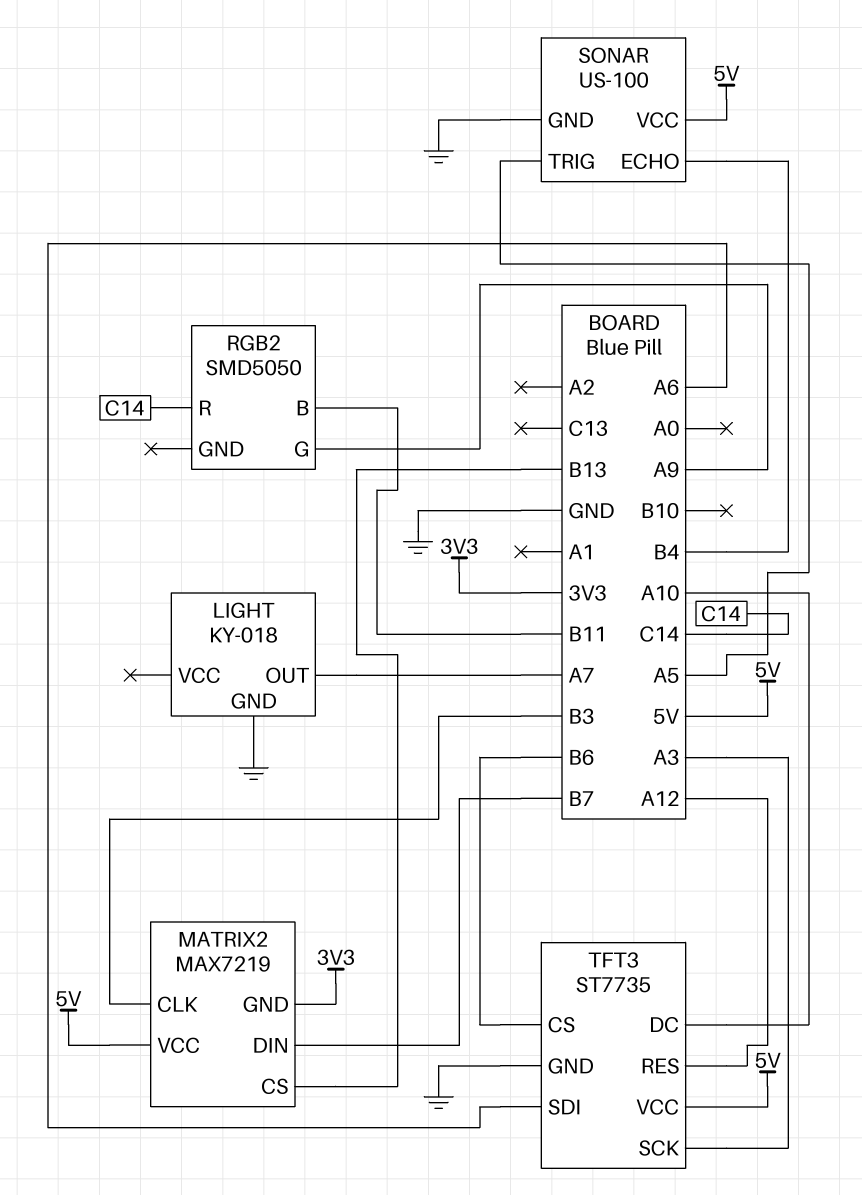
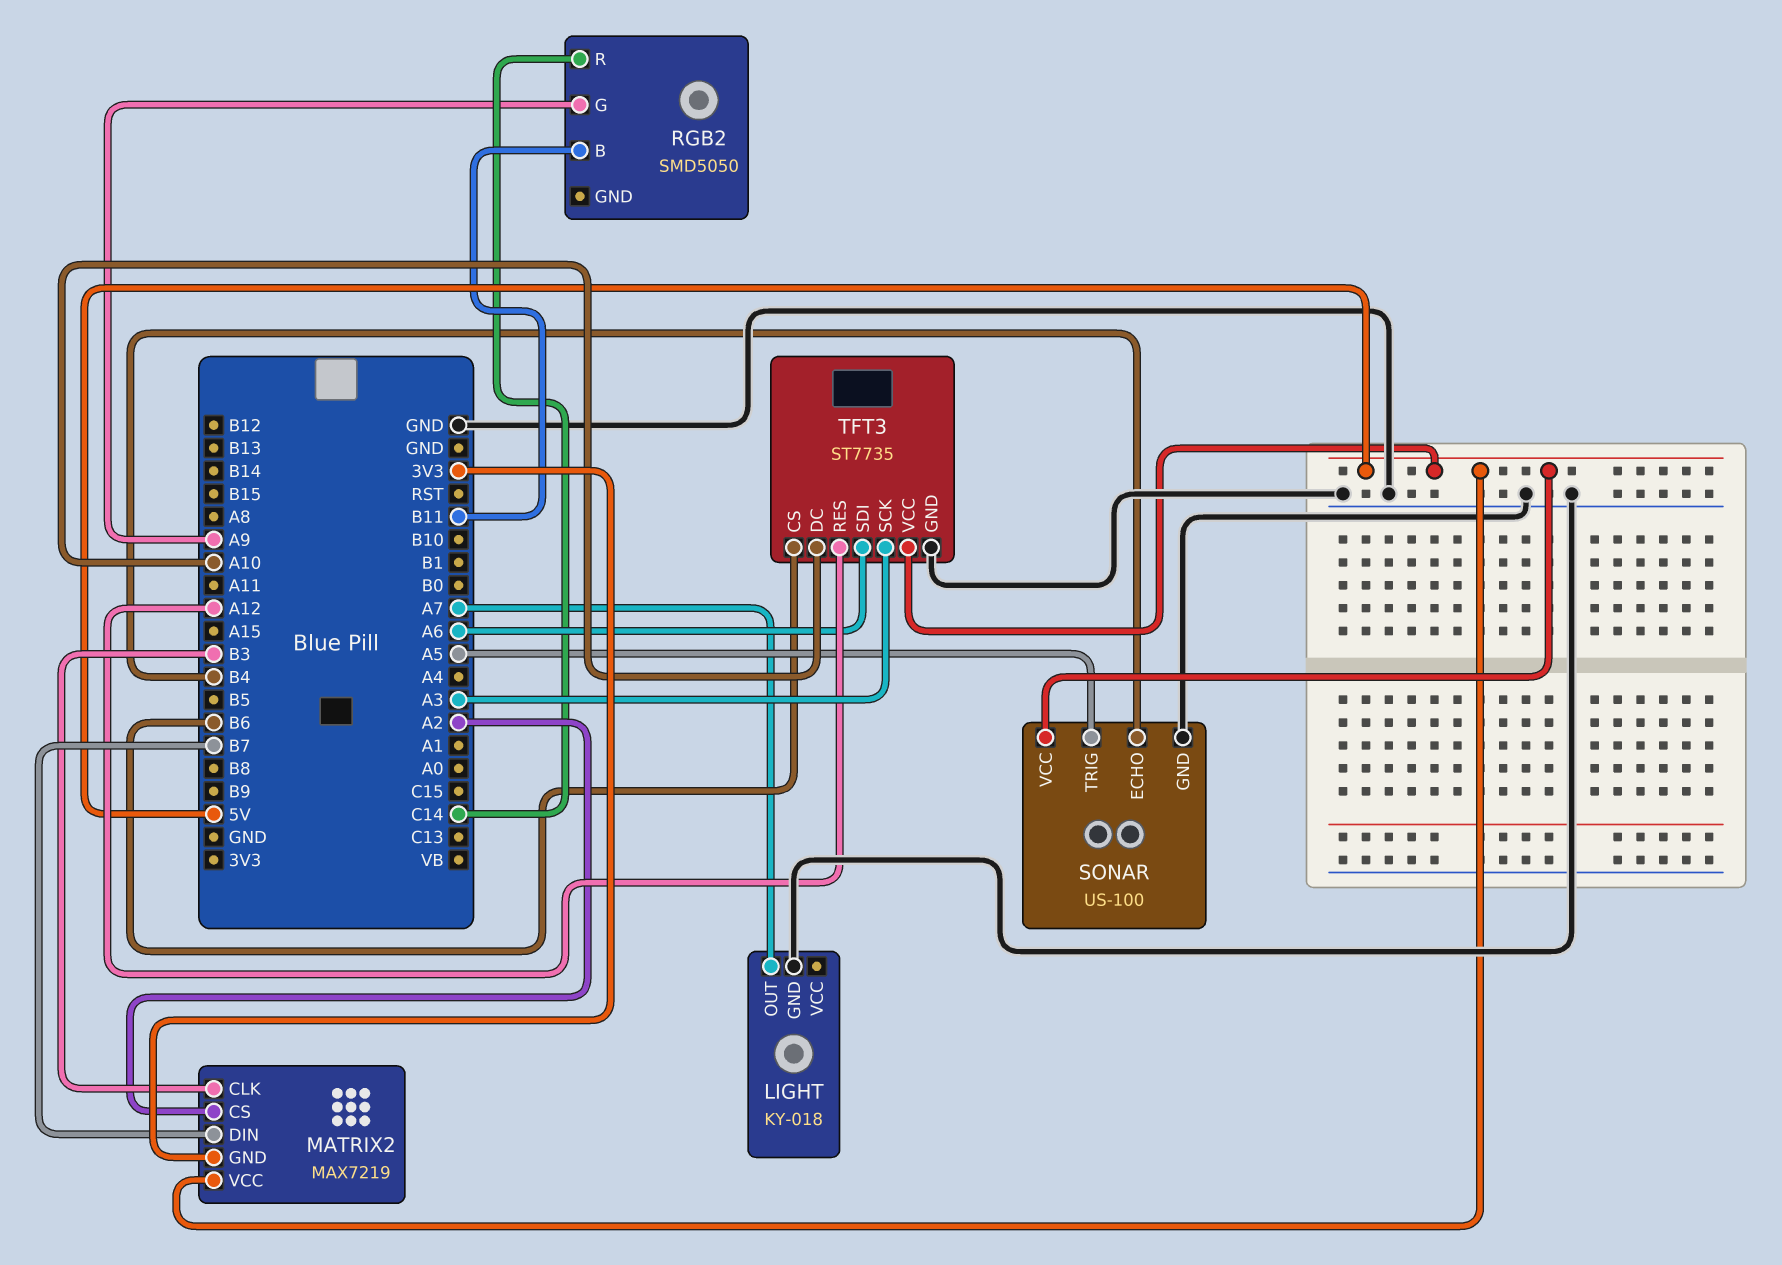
MATRIX2 pin CS: B13 -> A2

